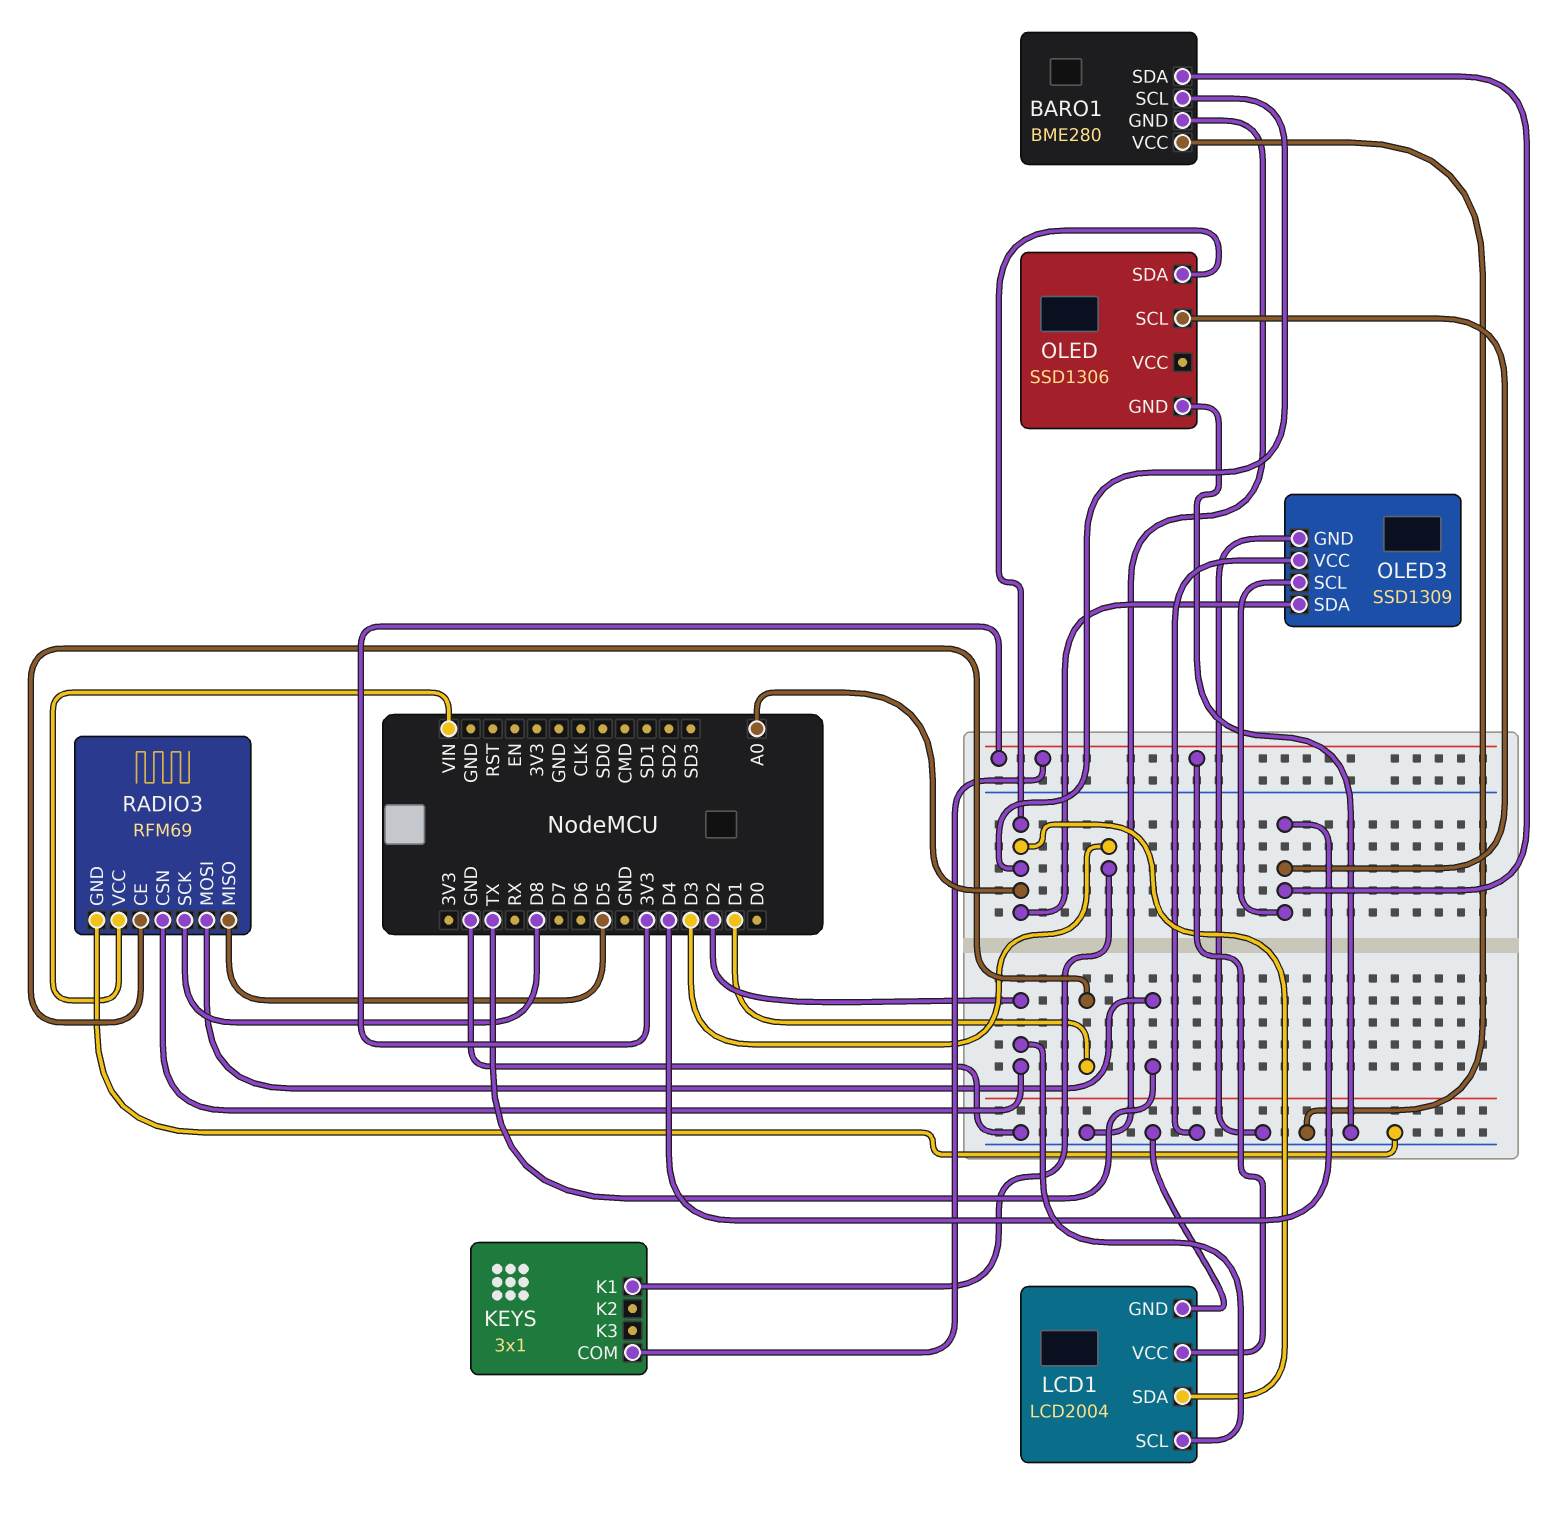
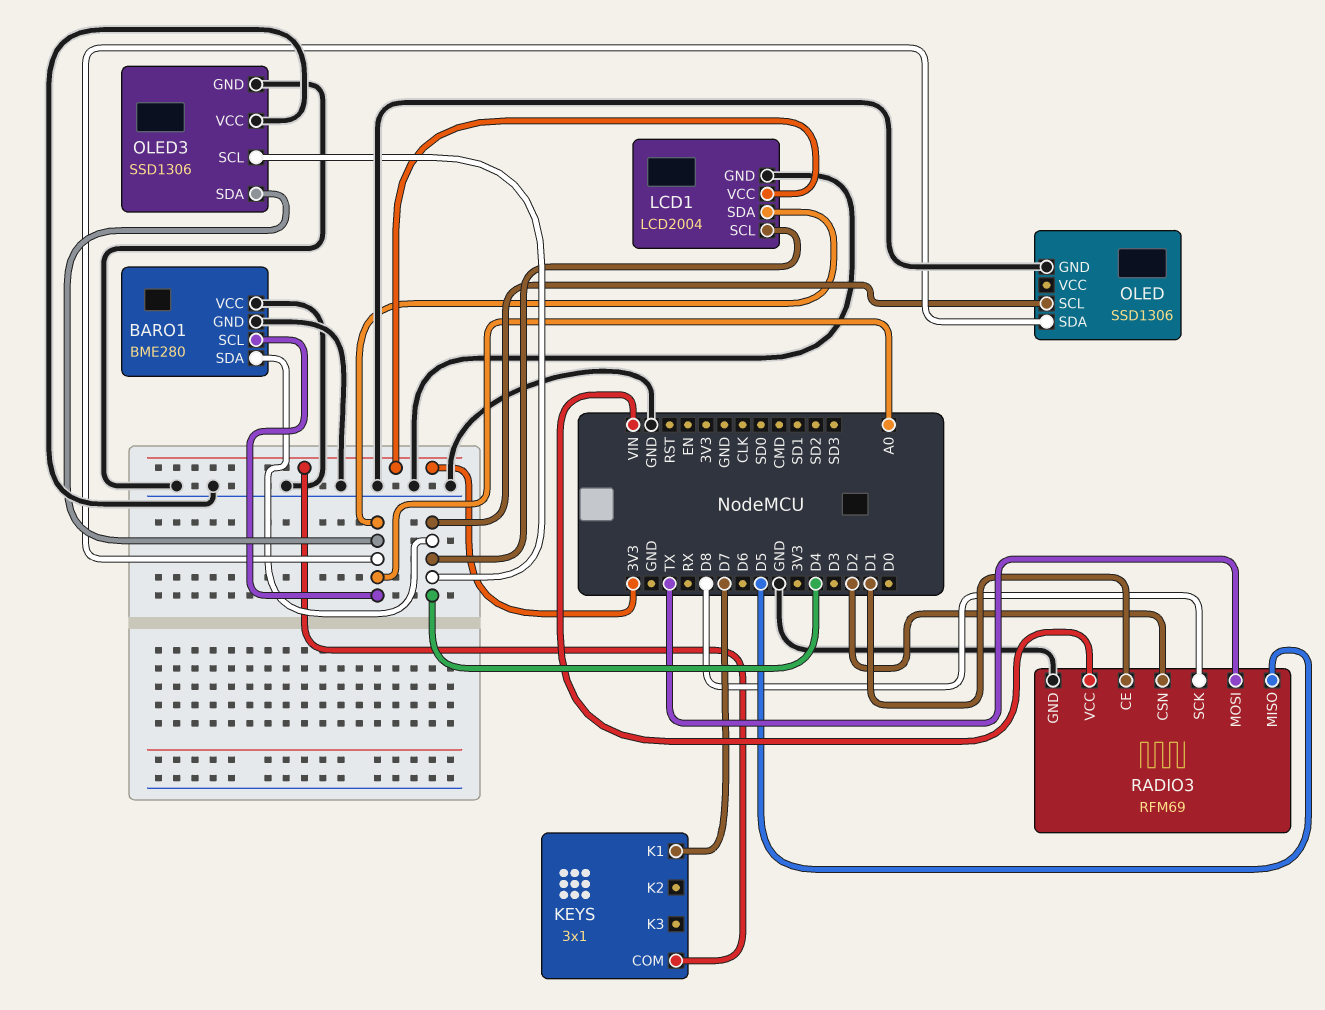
KEYS pin K1: D3 -> D7
LCD1 pin SCL: D2 -> D4
OLED3: SSD1309 -> SSD1306

